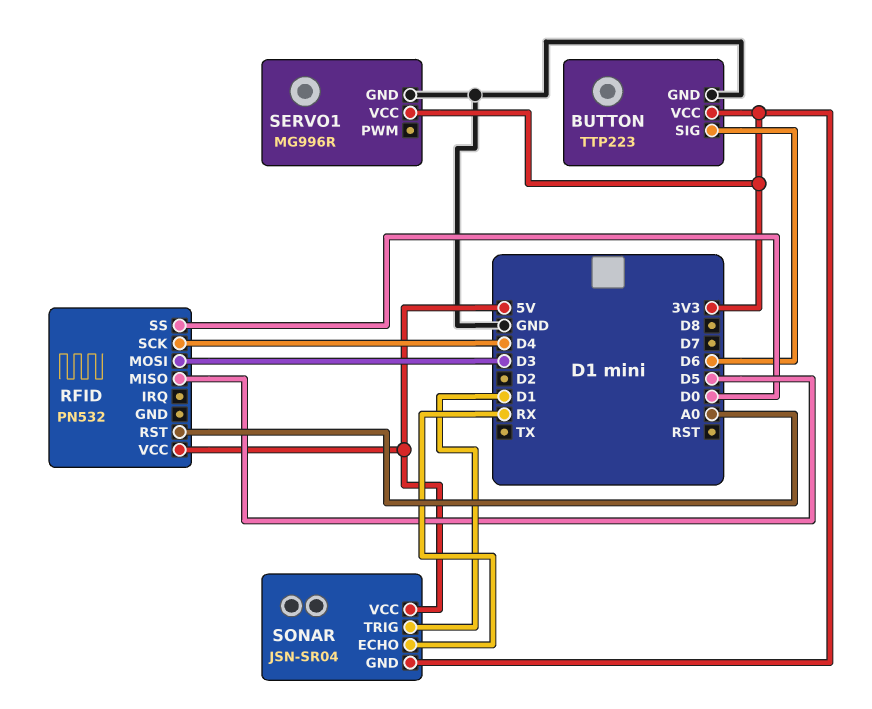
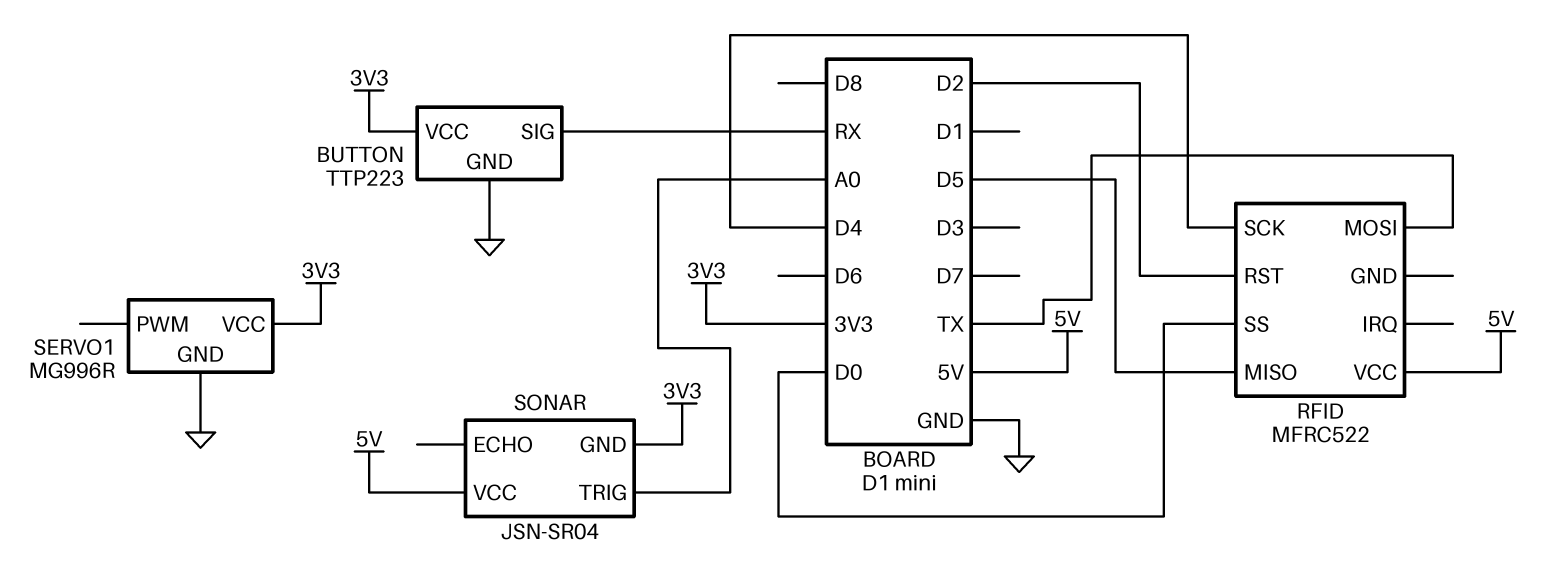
BUTTON pin SIG: D6 -> RX
RFID: PN532 -> MFRC522
RFID pin MOSI: D3 -> TX
RFID pin RST: A0 -> D2
SONAR pin ECHO: RX -> none
SONAR pin TRIG: D1 -> A0

